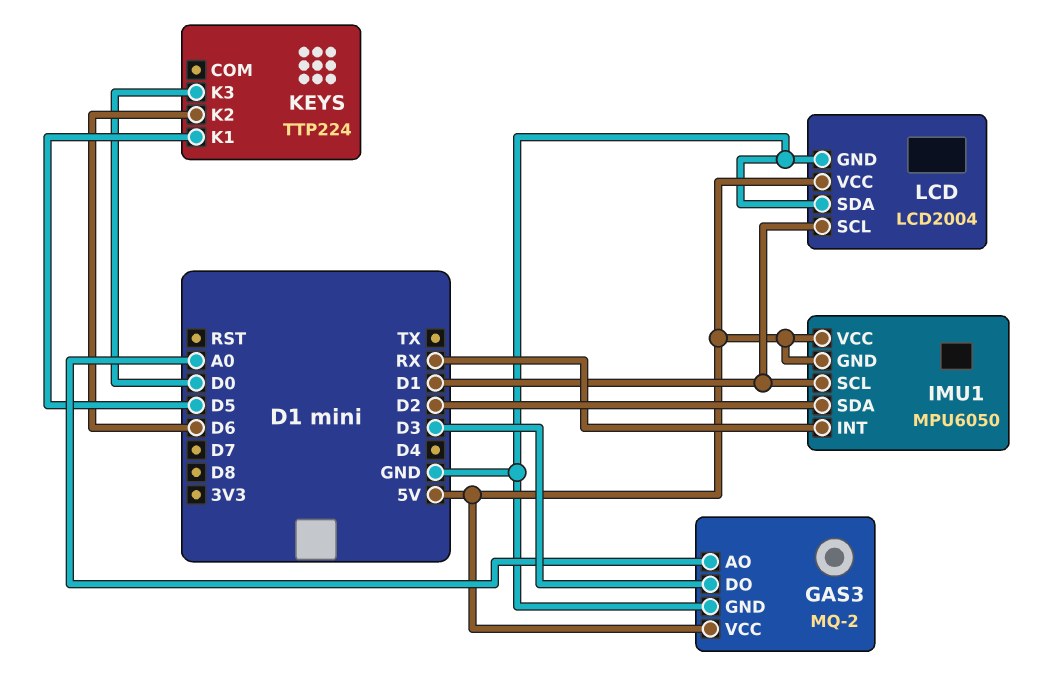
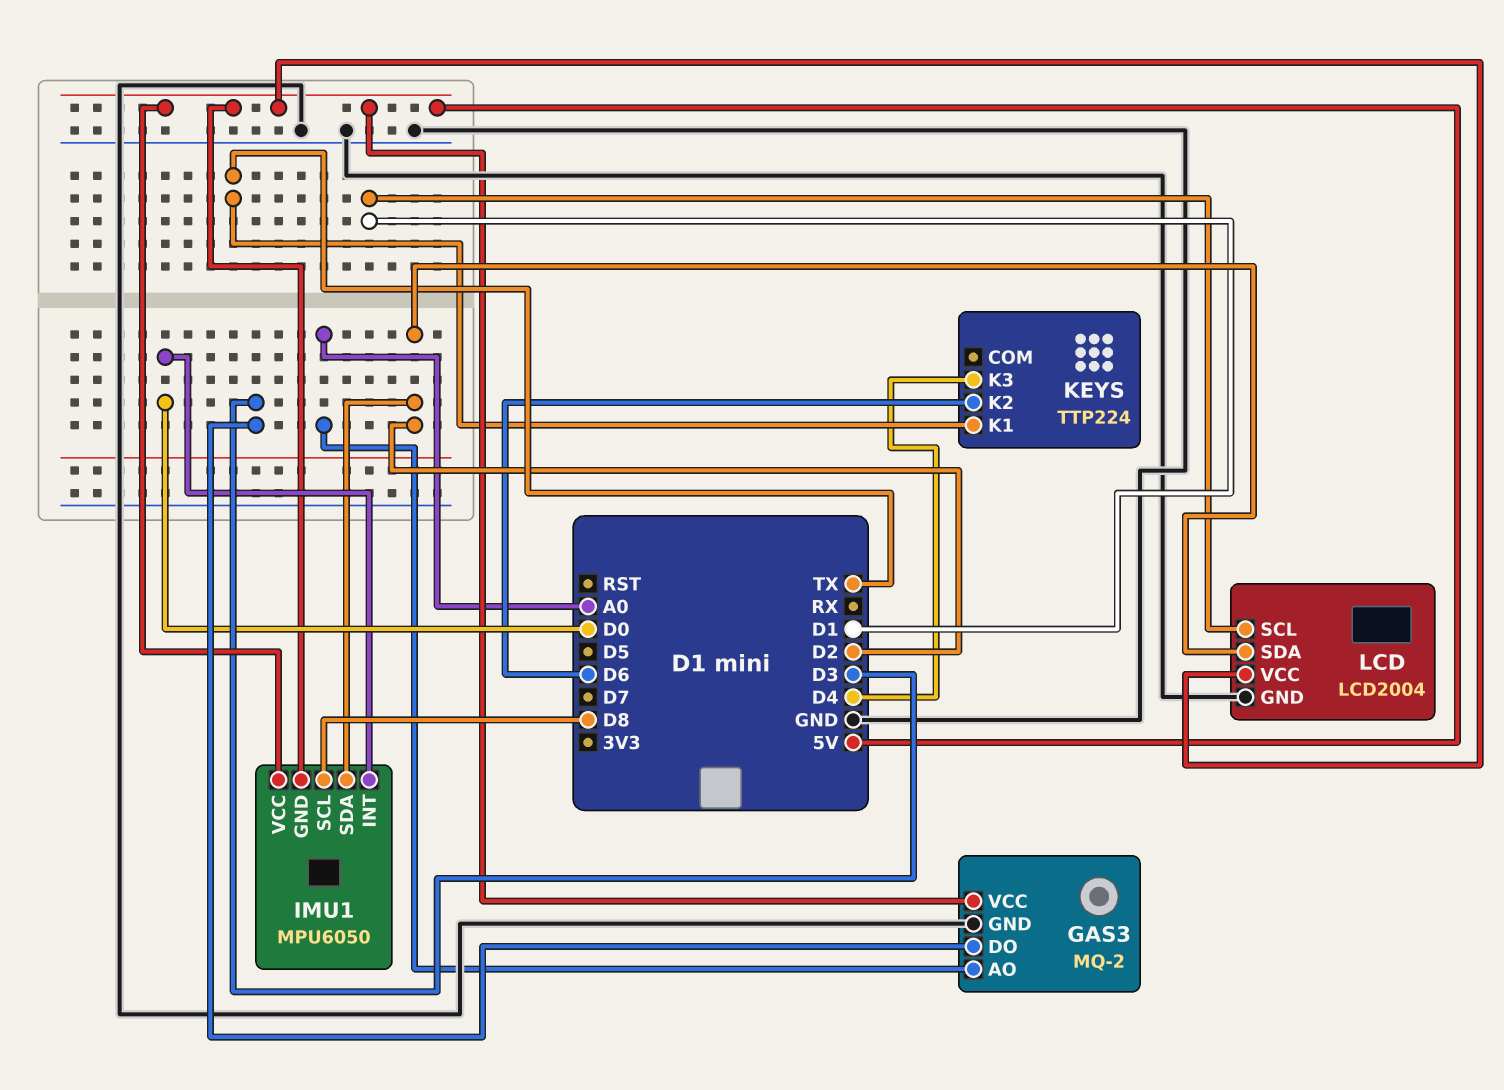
IMU1 pin INT: RX -> D0
IMU1 pin SCL: D1 -> D8
KEYS pin K1: D5 -> TX
KEYS pin K3: D0 -> D4
LCD pin SDA: GND -> D2

